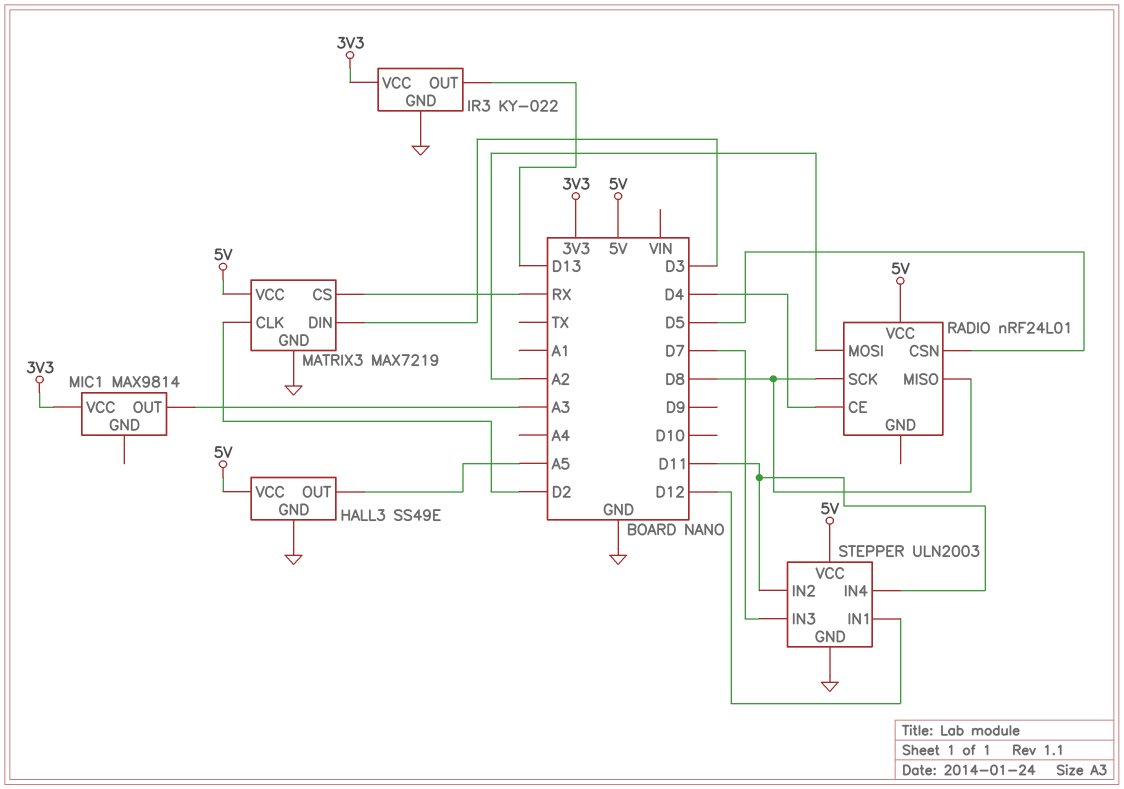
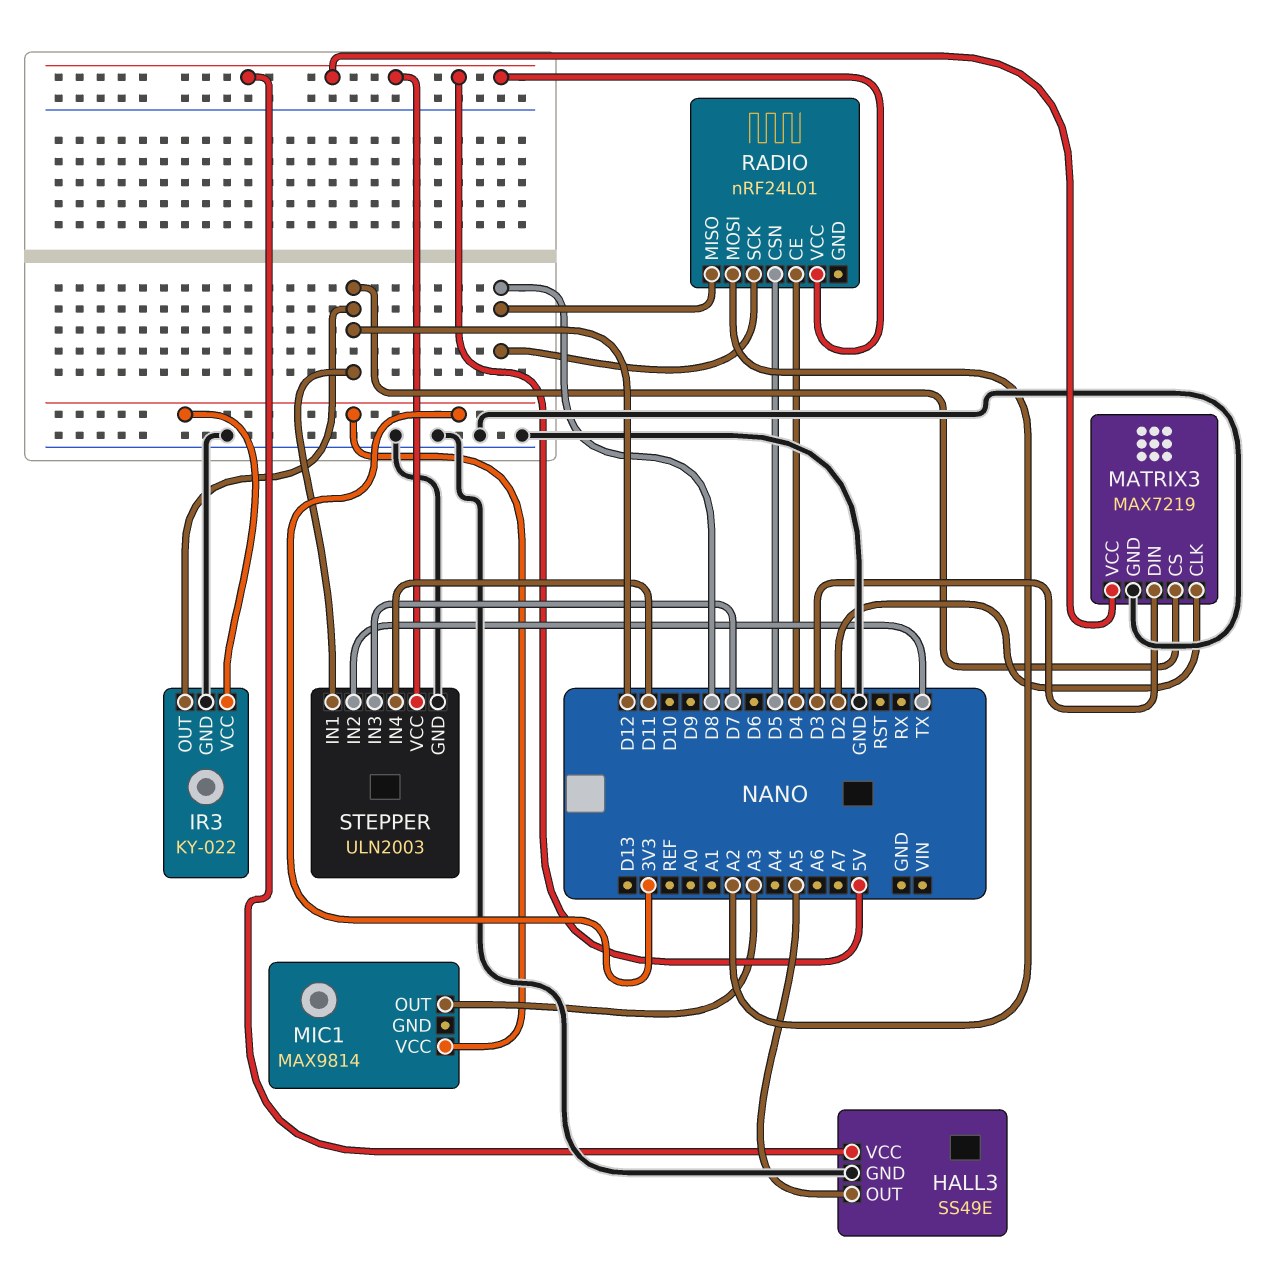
IR3 pin OUT: D13 -> D12
MATRIX3 pin CS: RX -> D12
STEPPER pin IN2: D11 -> TX

